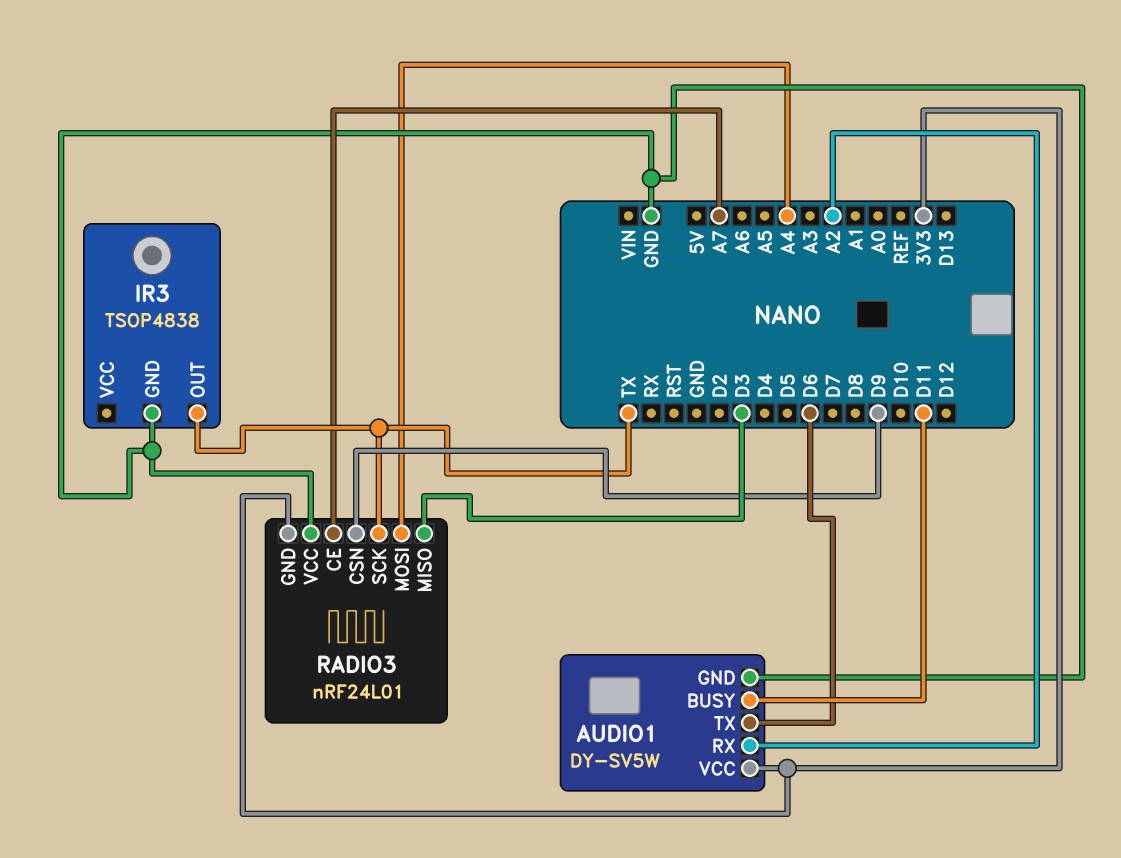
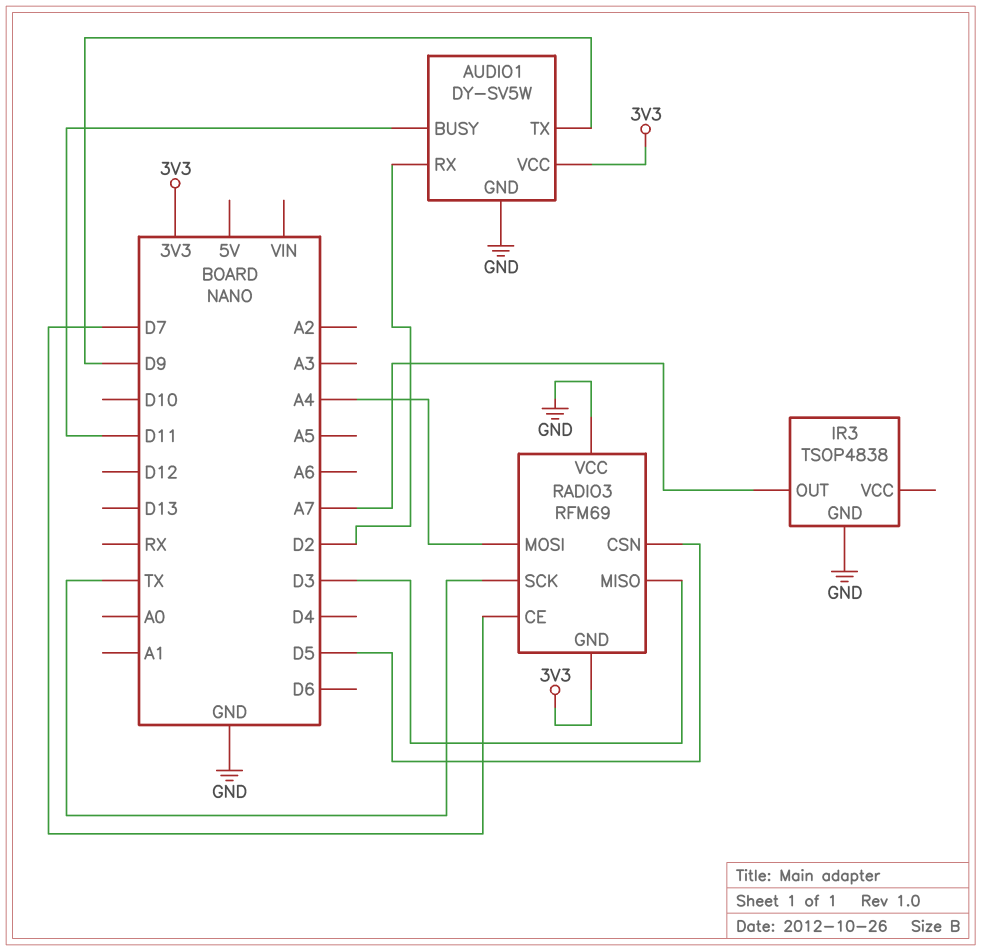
AUDIO1 pin RX: A2 -> D2
AUDIO1 pin TX: D6 -> D9
IR3 pin OUT: TX -> A7
RADIO3: nRF24L01 -> RFM69
RADIO3 pin CE: A7 -> D7
RADIO3 pin CSN: D9 -> D5

